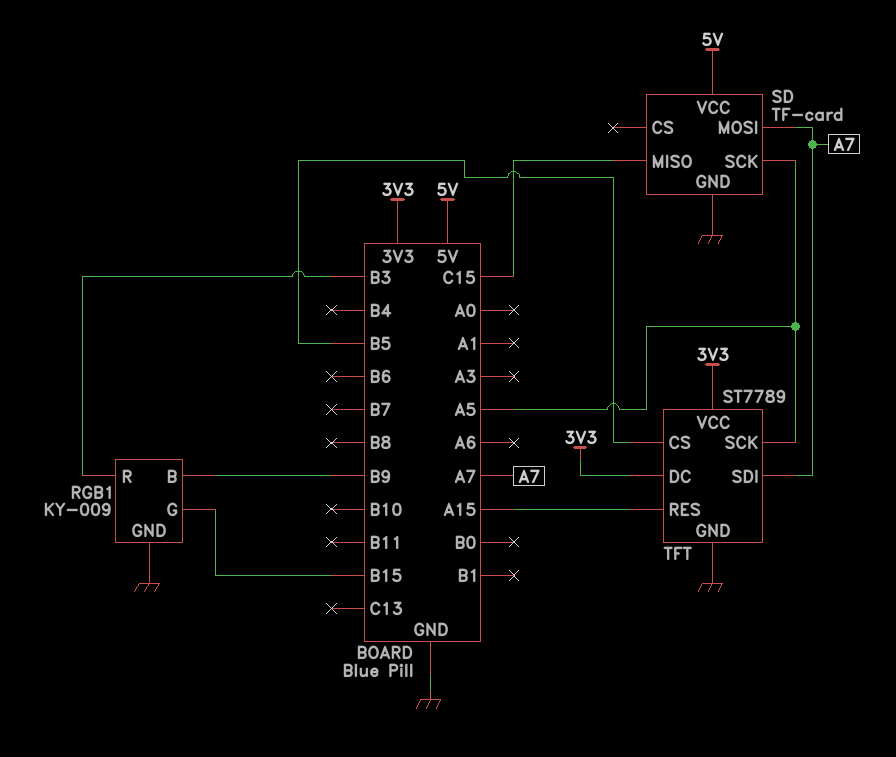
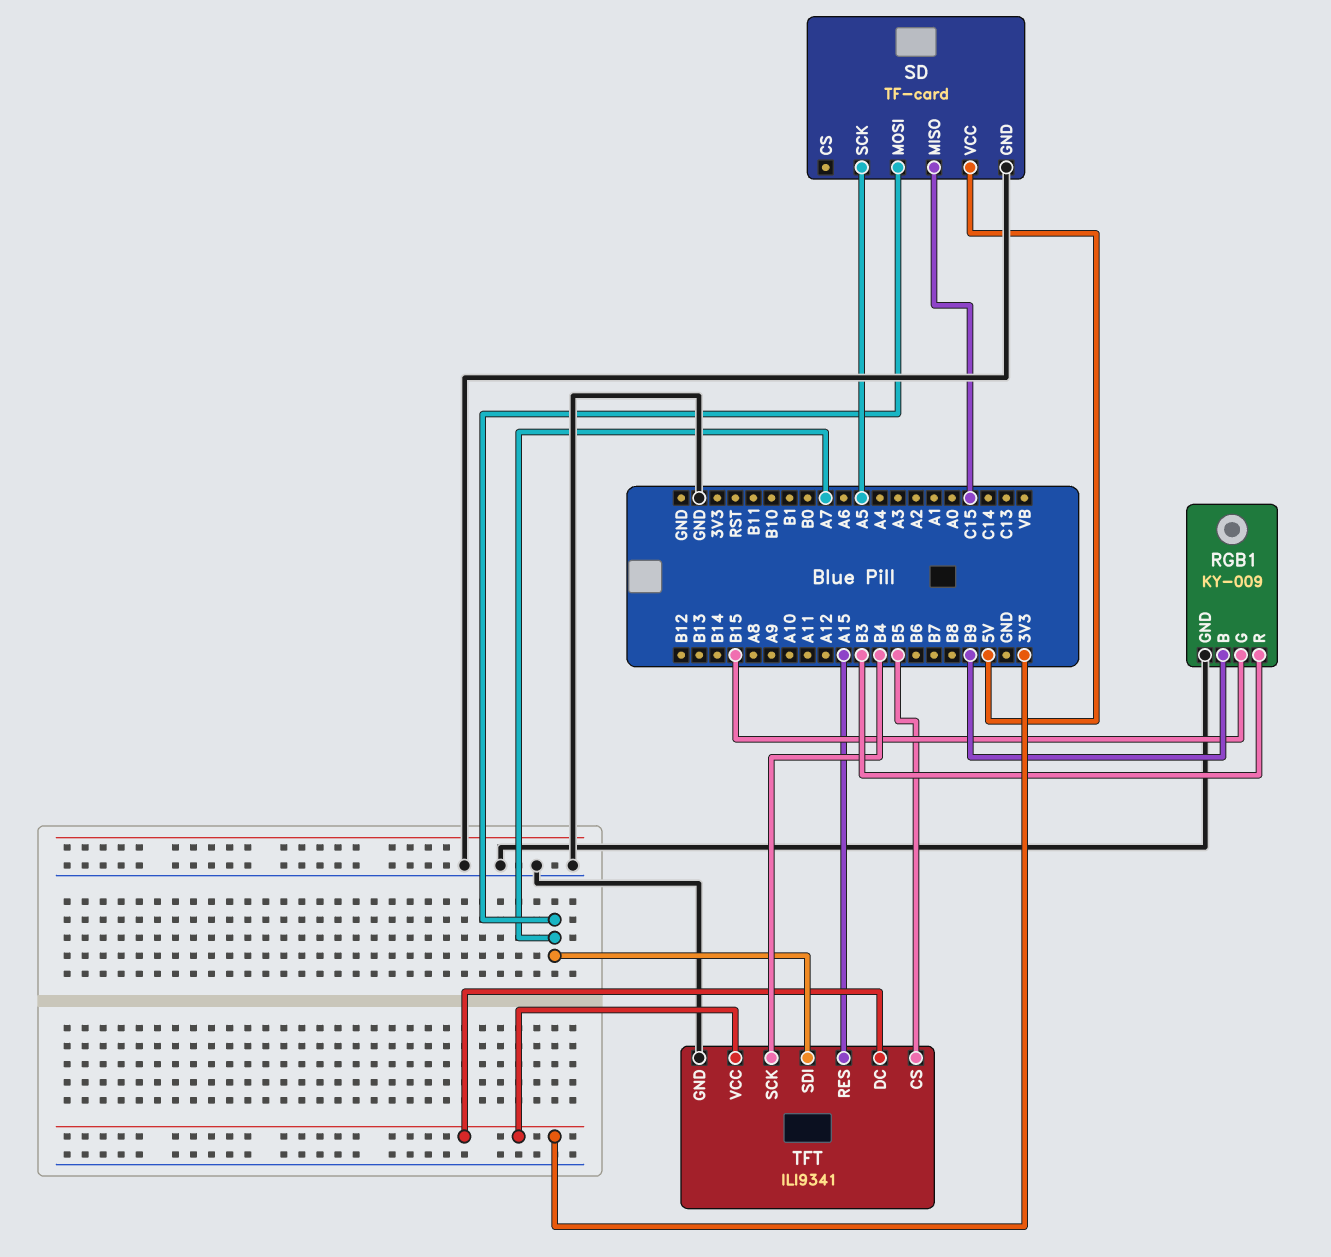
TFT: ST7789 -> ILI9341
TFT pin SCK: A5 -> B4

